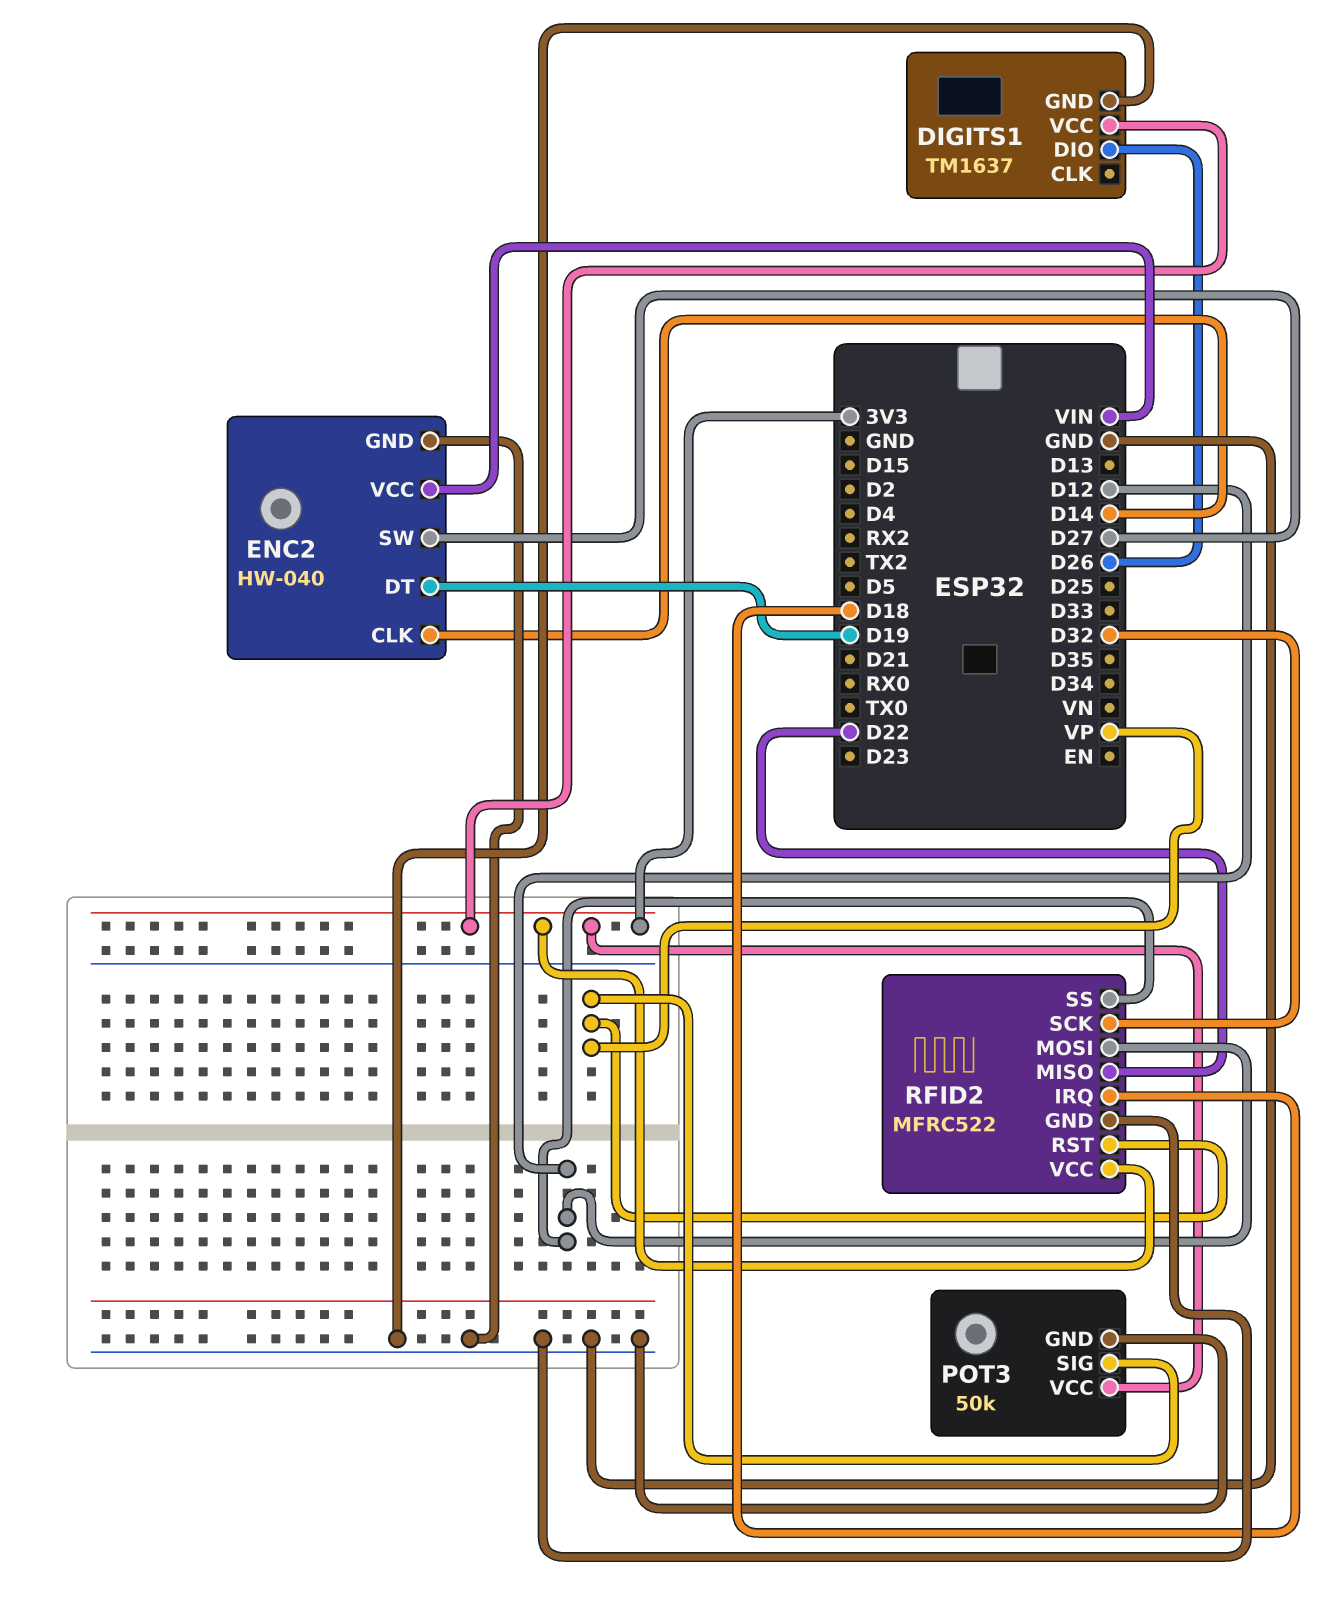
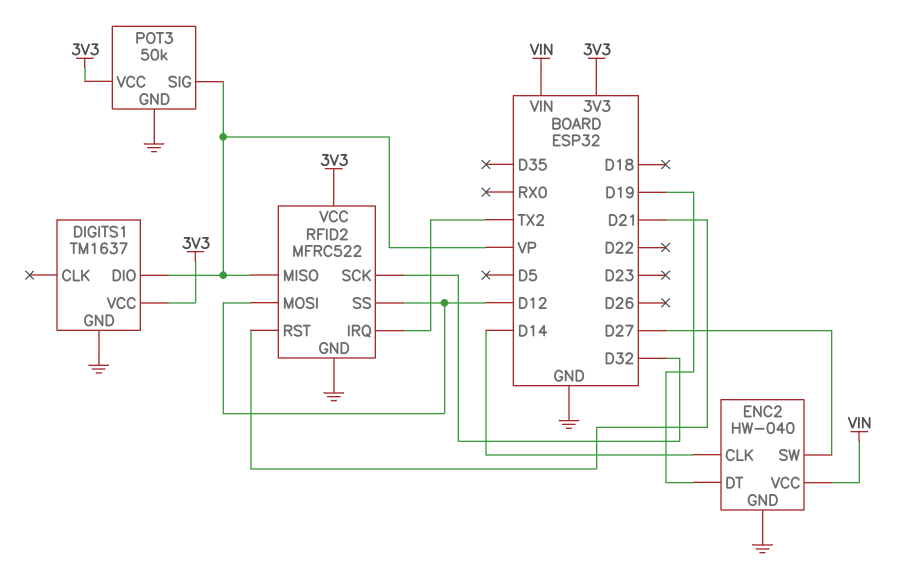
DIGITS1 pin DIO: D26 -> VP
RFID2 pin IRQ: D18 -> TX2
RFID2 pin MISO: D22 -> VP
RFID2 pin RST: VP -> D21

